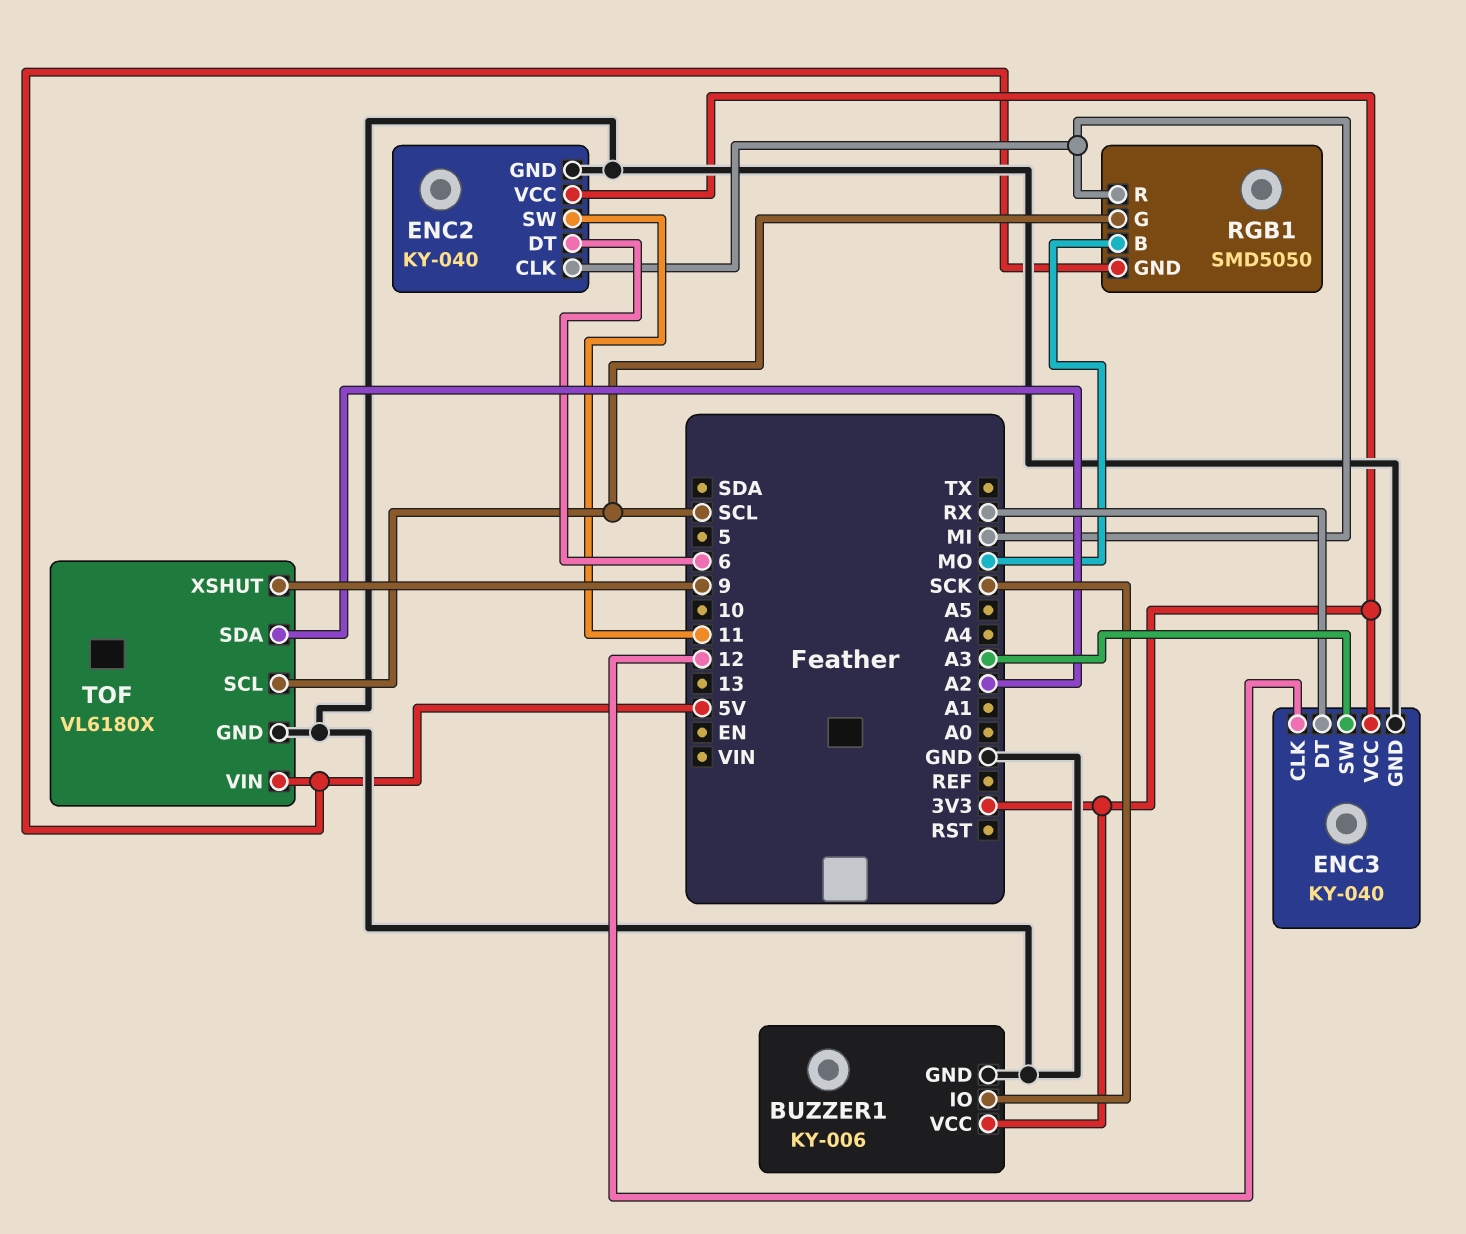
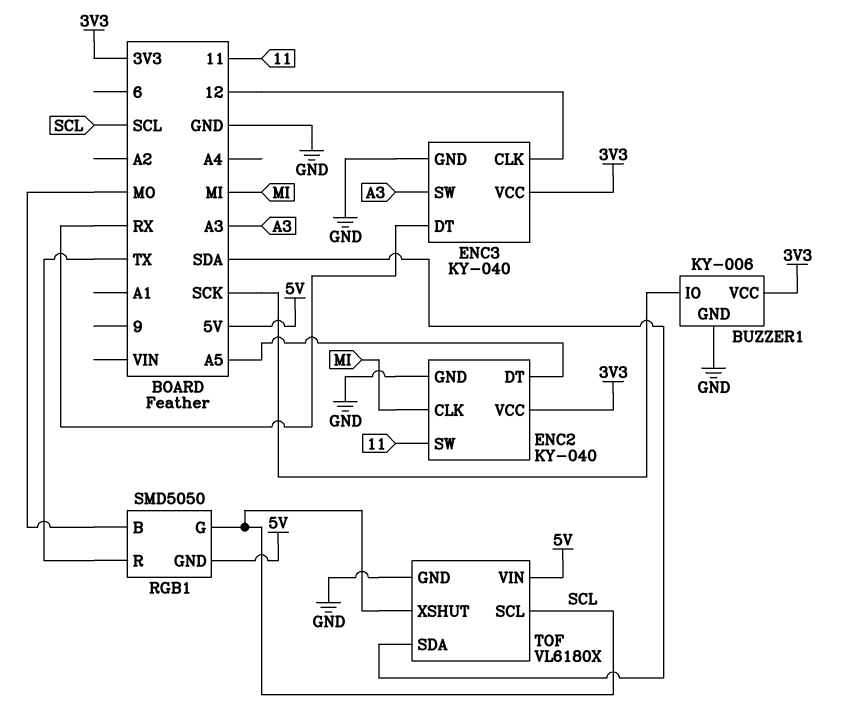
ENC2 pin DT: 6 -> A5
RGB1 pin R: MI -> TX
TOF pin SDA: A2 -> SDA
TOF pin XSHUT: 9 -> SCL

